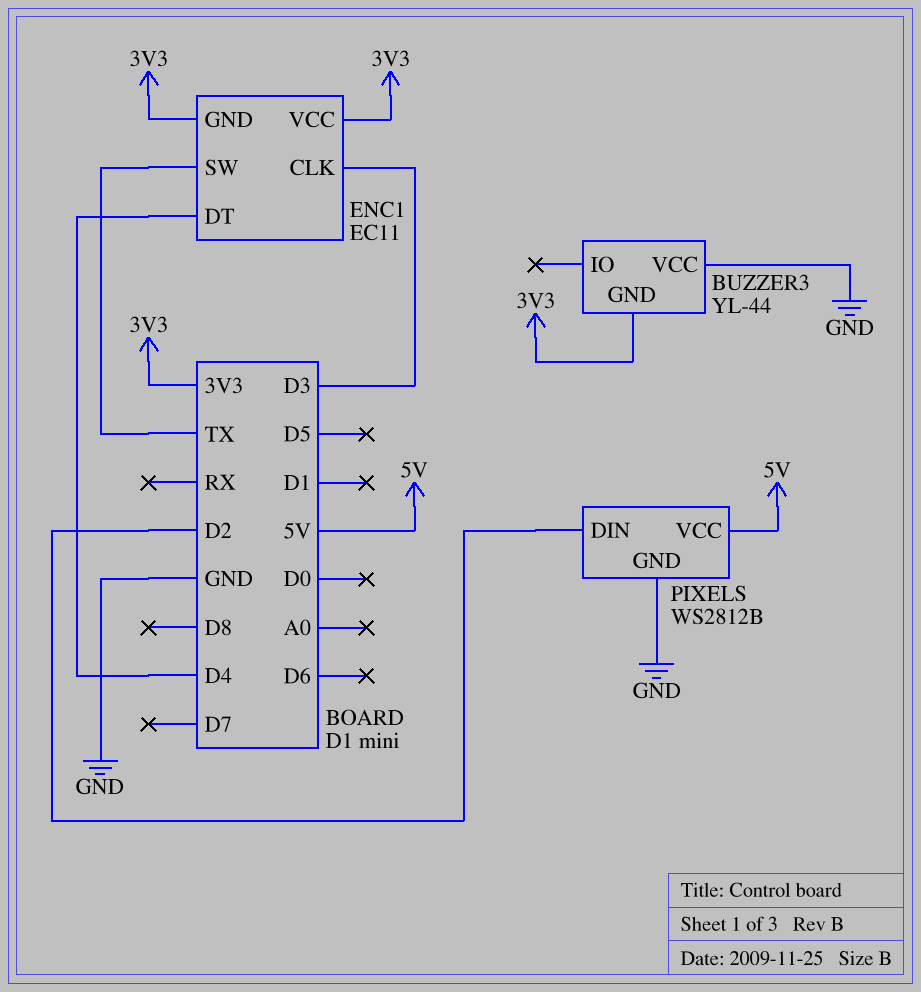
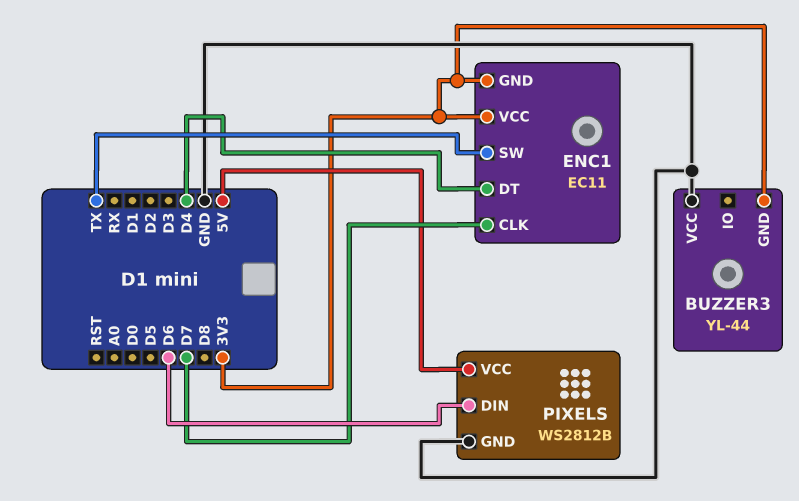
ENC1 pin CLK: D3 -> D7
PIXELS pin DIN: D2 -> D6

